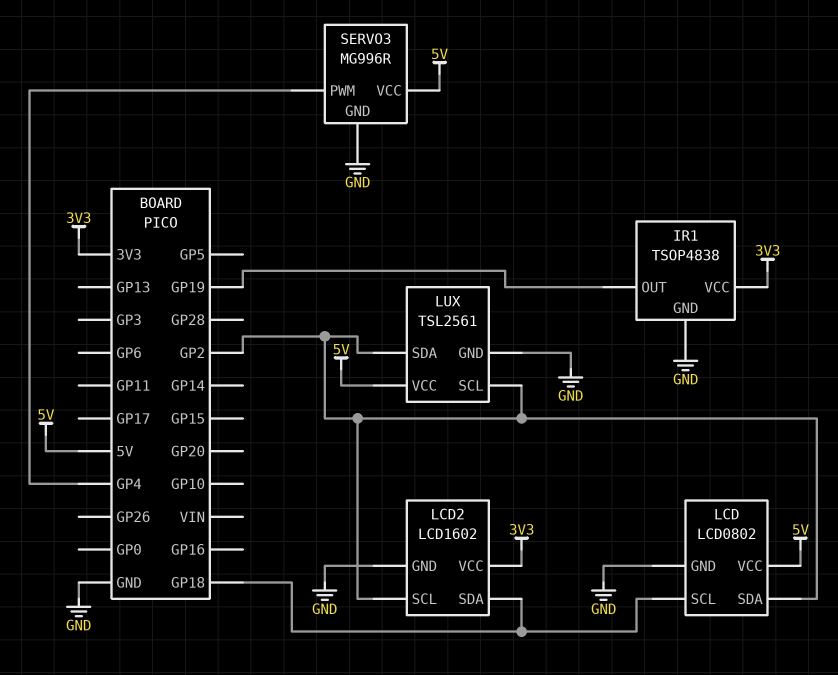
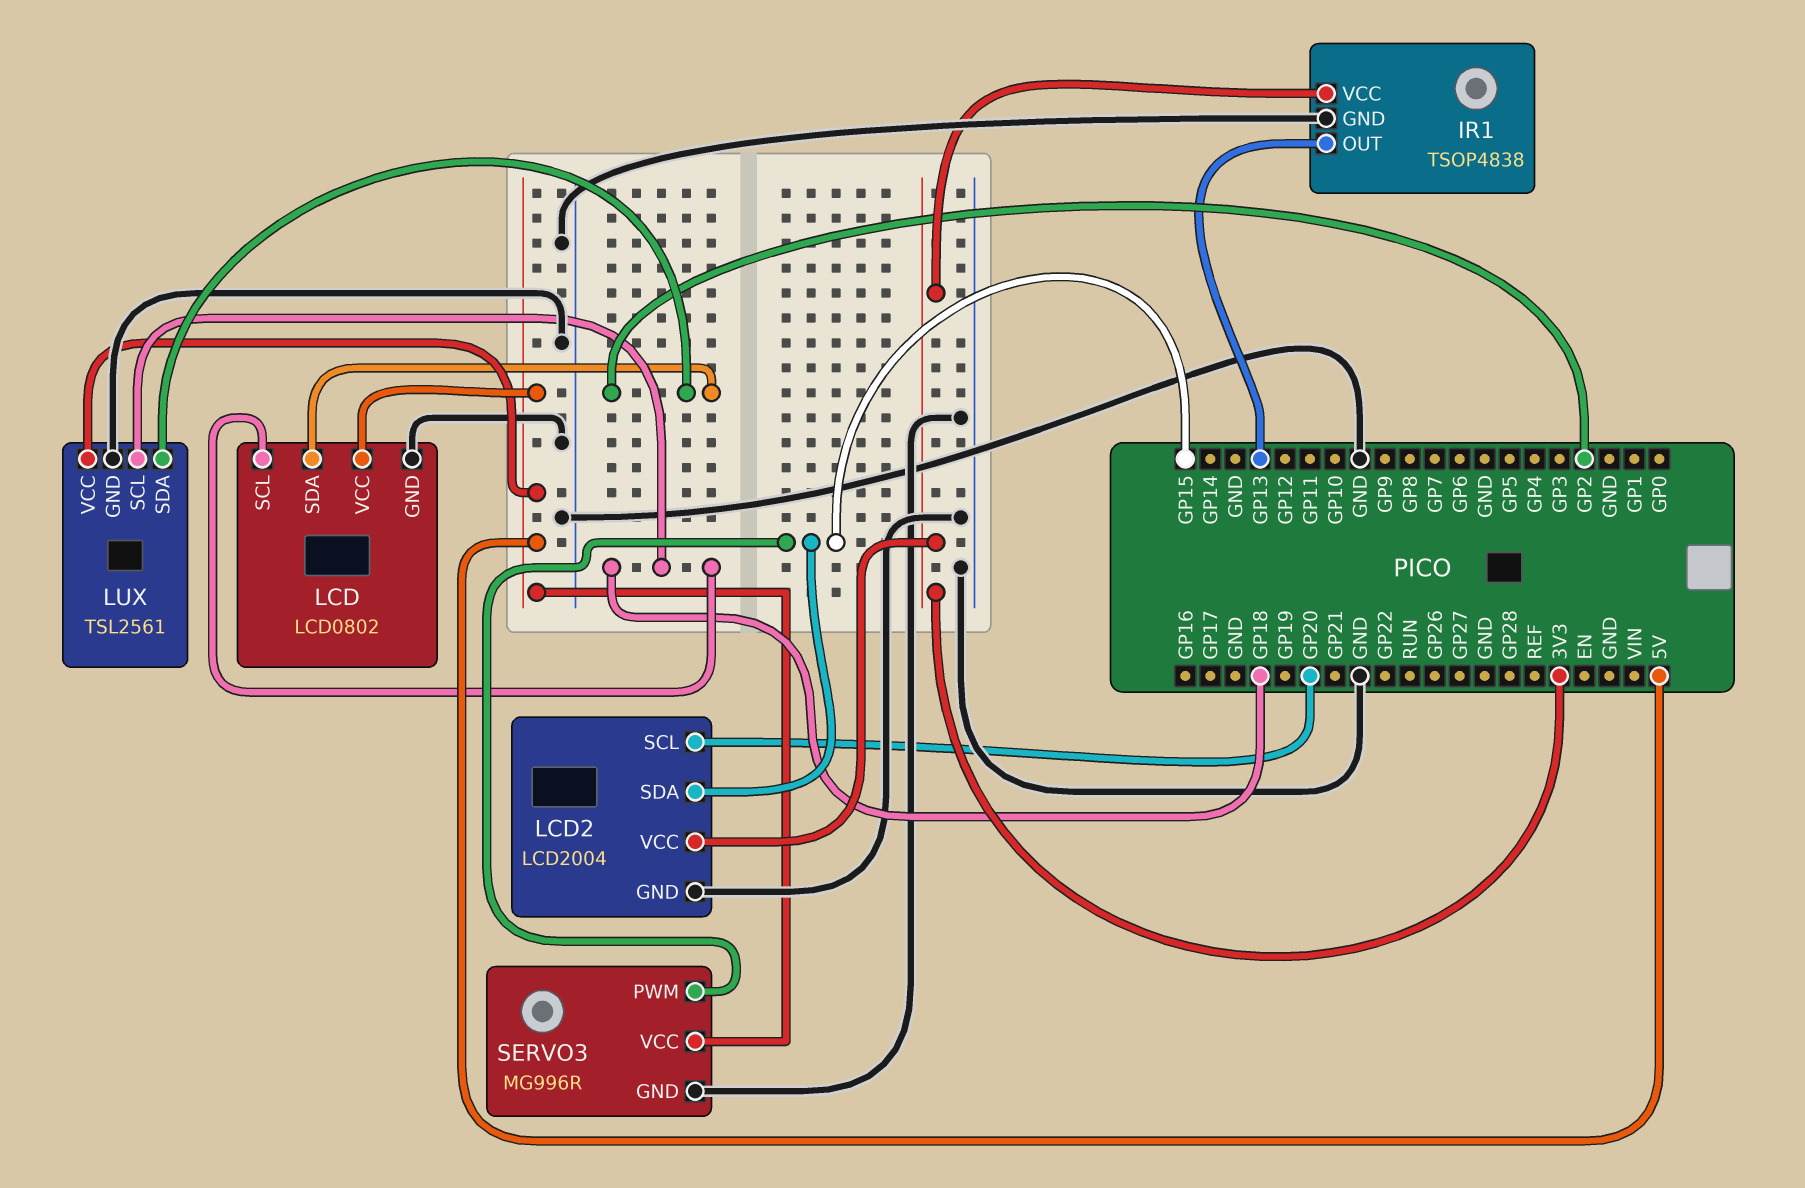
IR1 pin OUT: GP19 -> GP13
LCD2: LCD1602 -> LCD2004
LCD2 pin SCL: GP2 -> GP20
LCD2 pin SDA: GP18 -> GP15
LUX pin SCL: GP2 -> GP18
SERVO3 pin PWM: GP4 -> GP15

